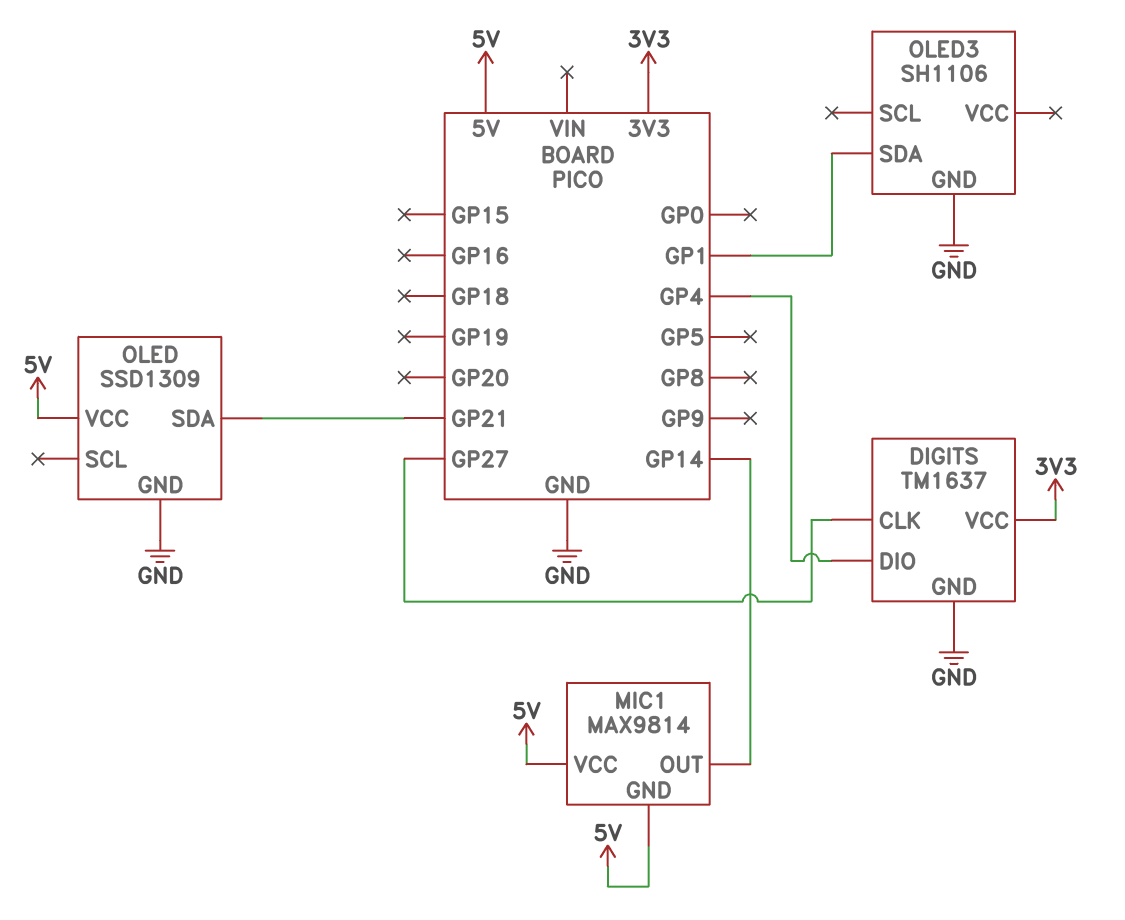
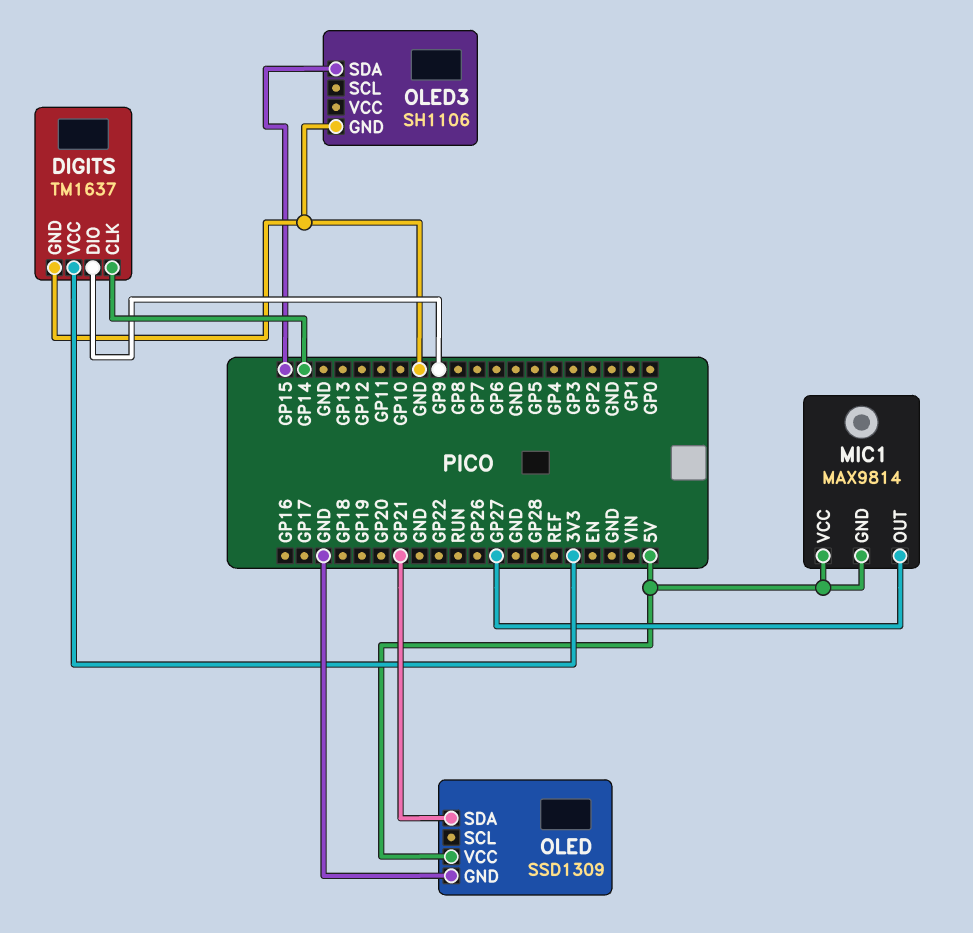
DIGITS pin CLK: GP27 -> GP14
DIGITS pin DIO: GP4 -> GP9
MIC1 pin OUT: GP14 -> GP27
OLED3 pin SDA: GP1 -> GP15

